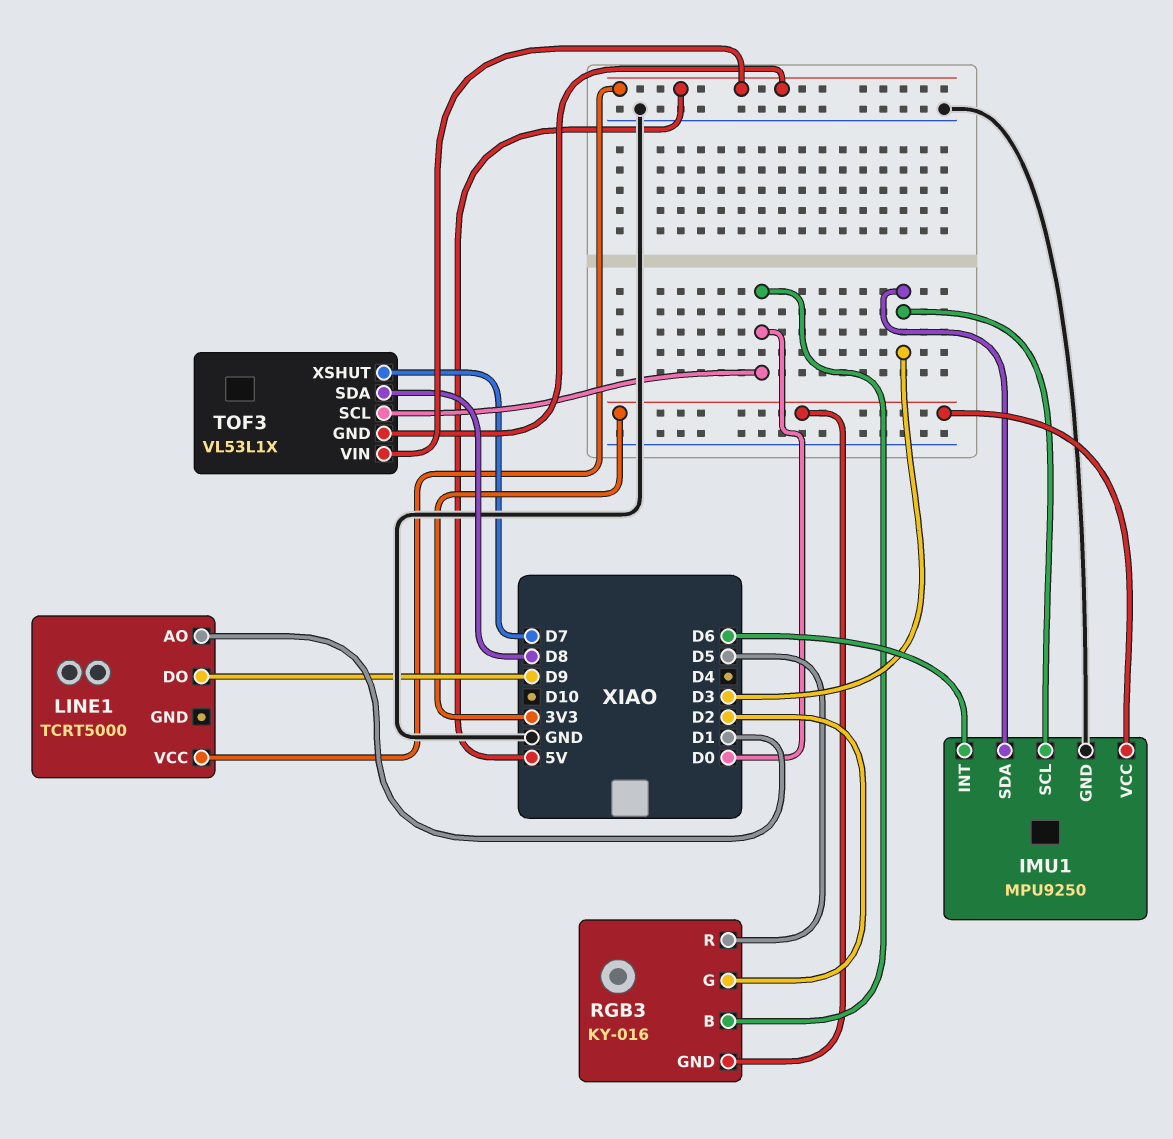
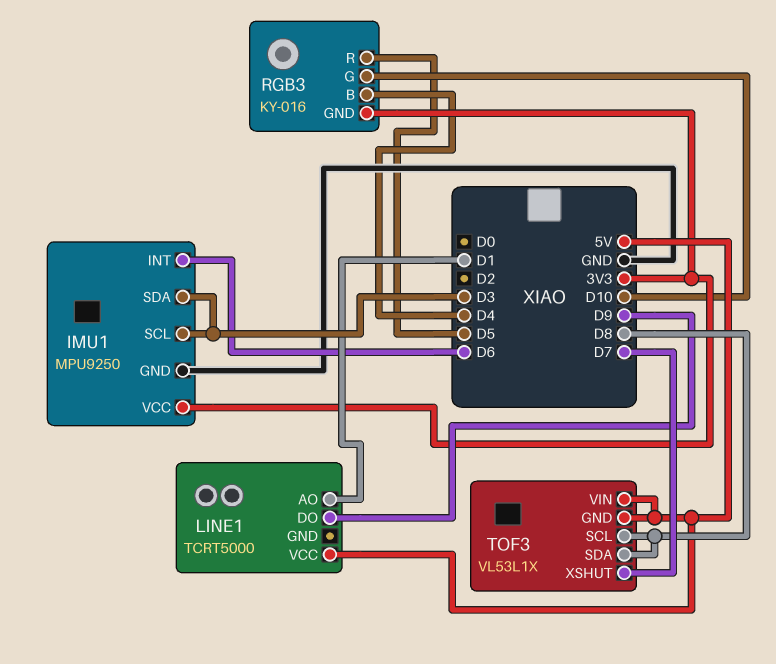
RGB3 pin B: D0 -> D4
RGB3 pin G: D2 -> D10
TOF3 pin SCL: D0 -> D8

